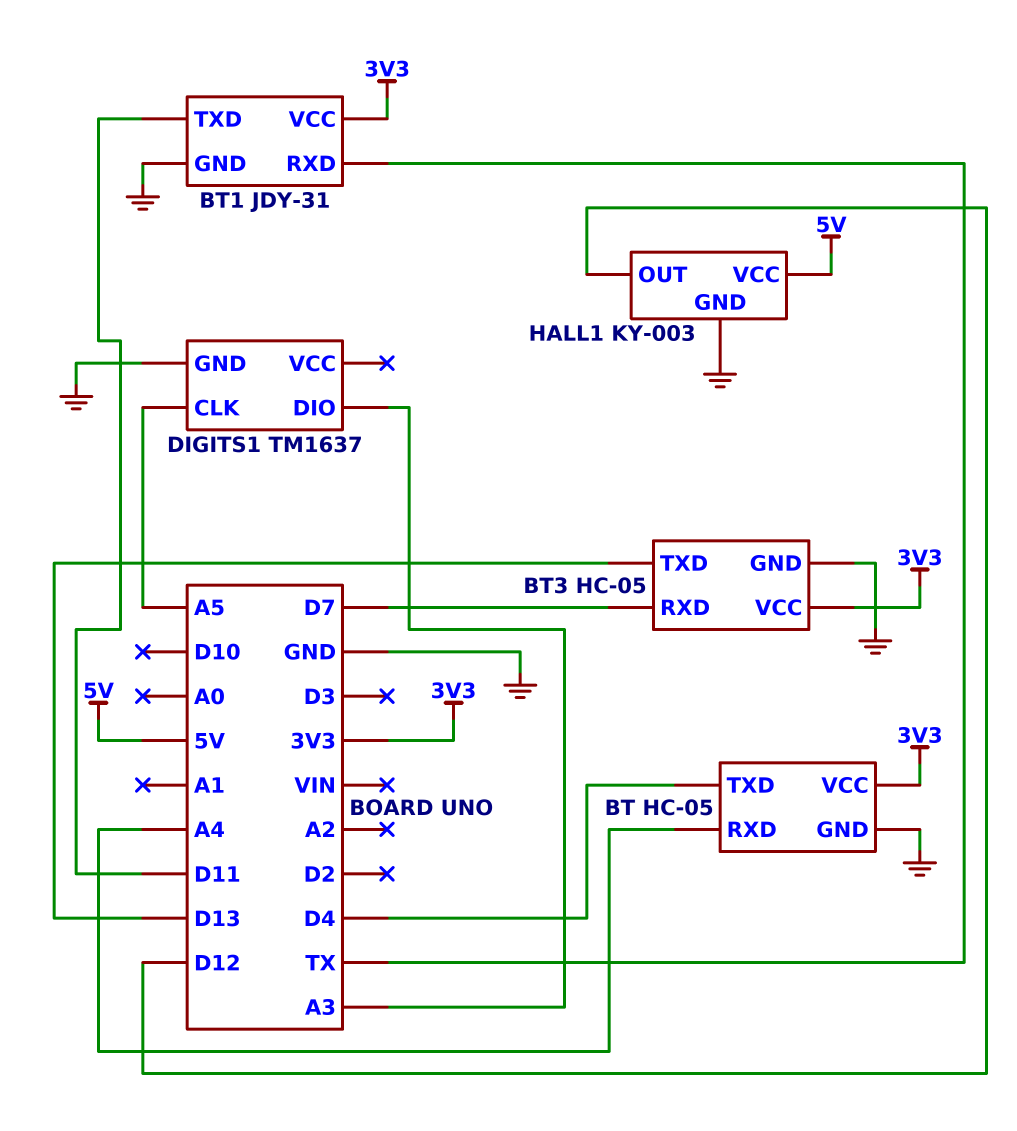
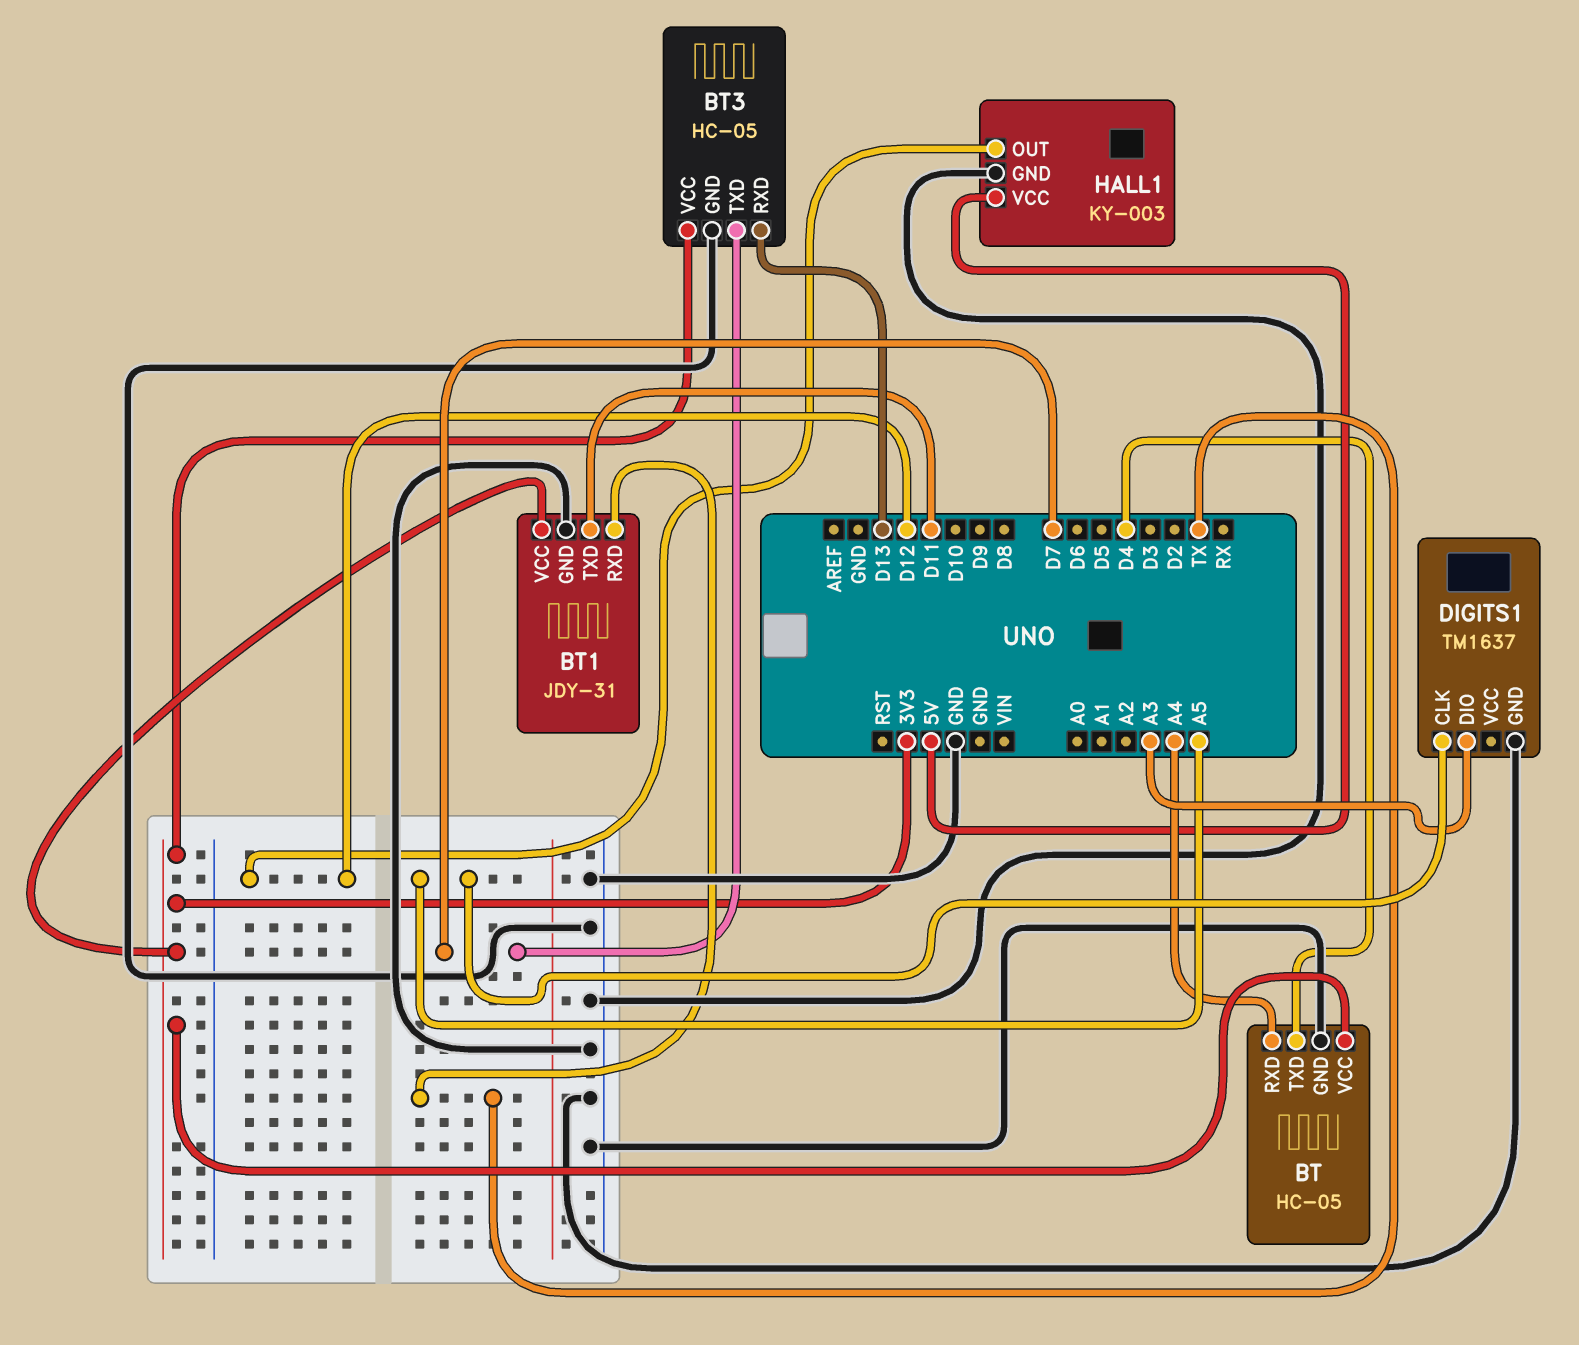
BT3 pin RXD: D7 -> D13
BT3 pin TXD: D13 -> D7

